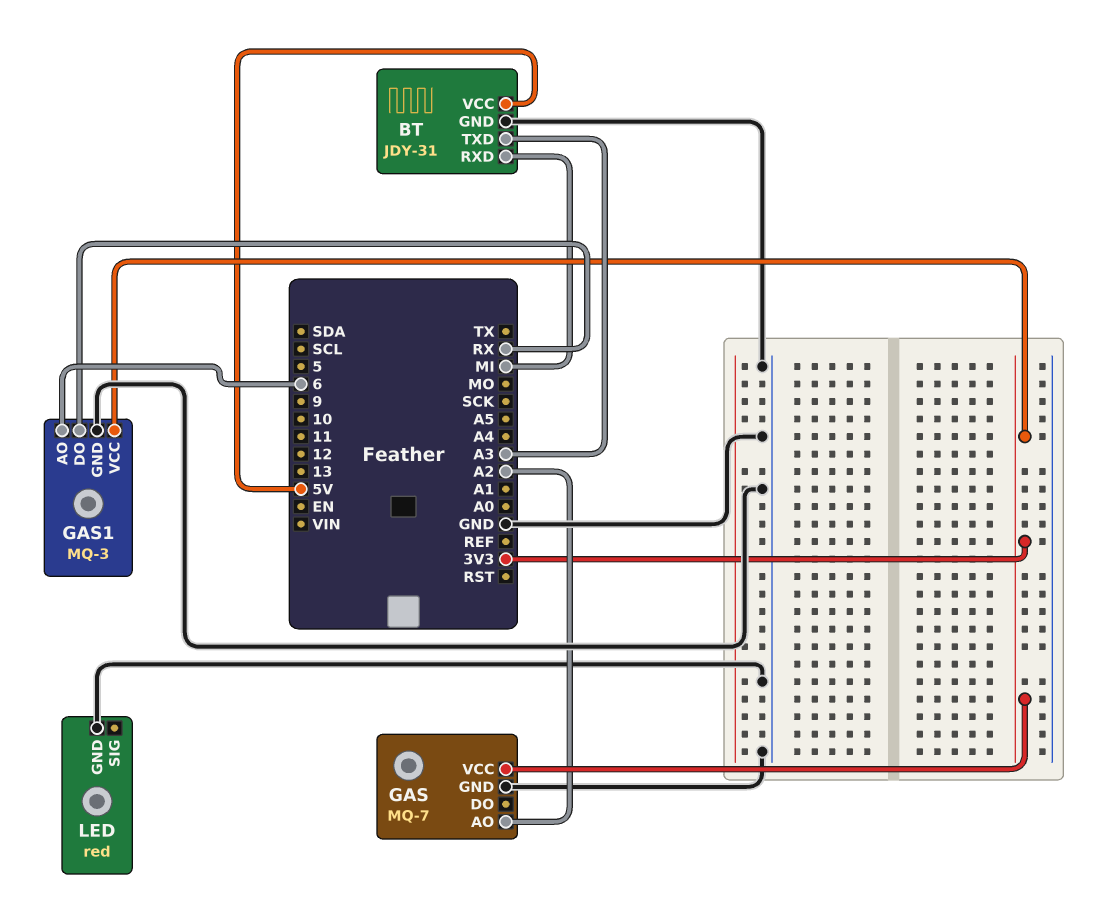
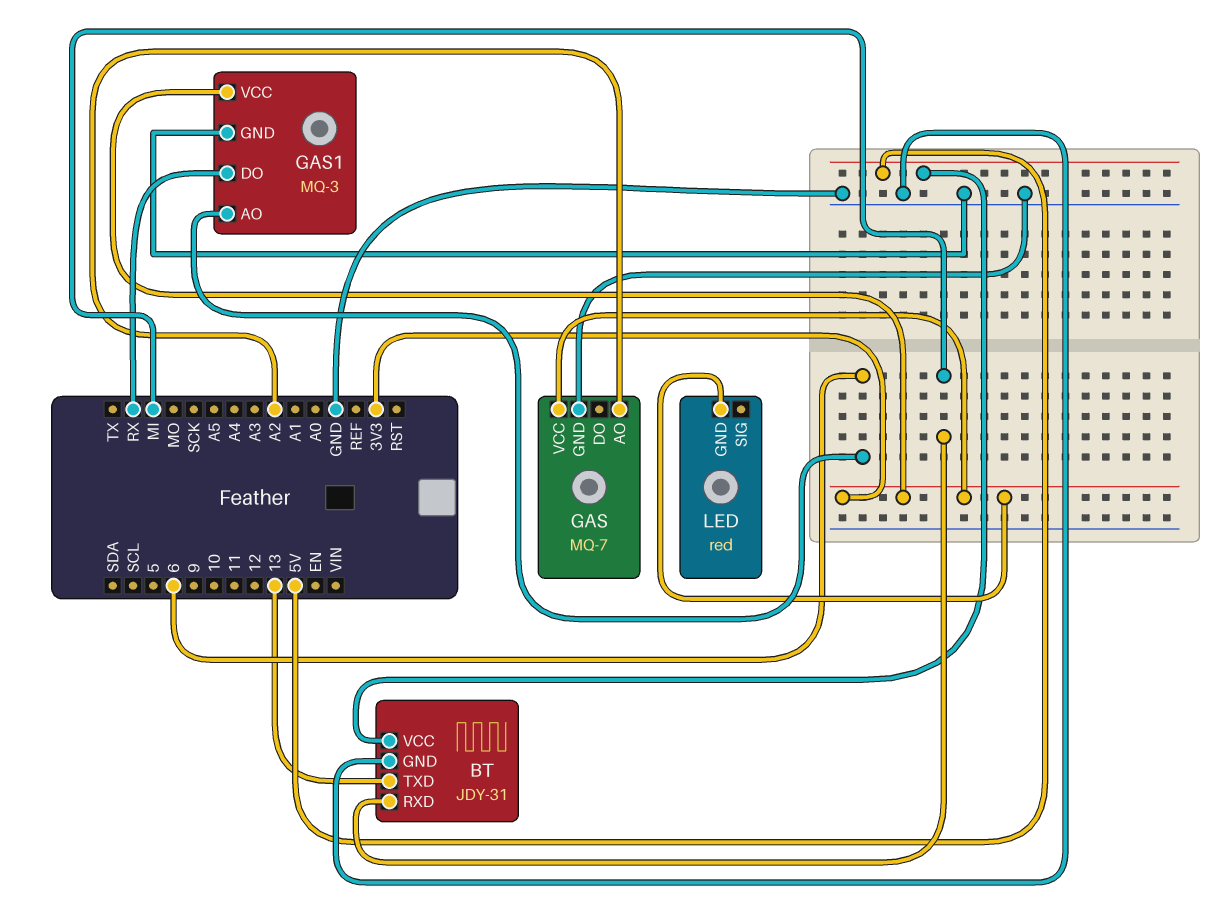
BT pin TXD: A3 -> 13
LED pin GND: GND -> 3V3

